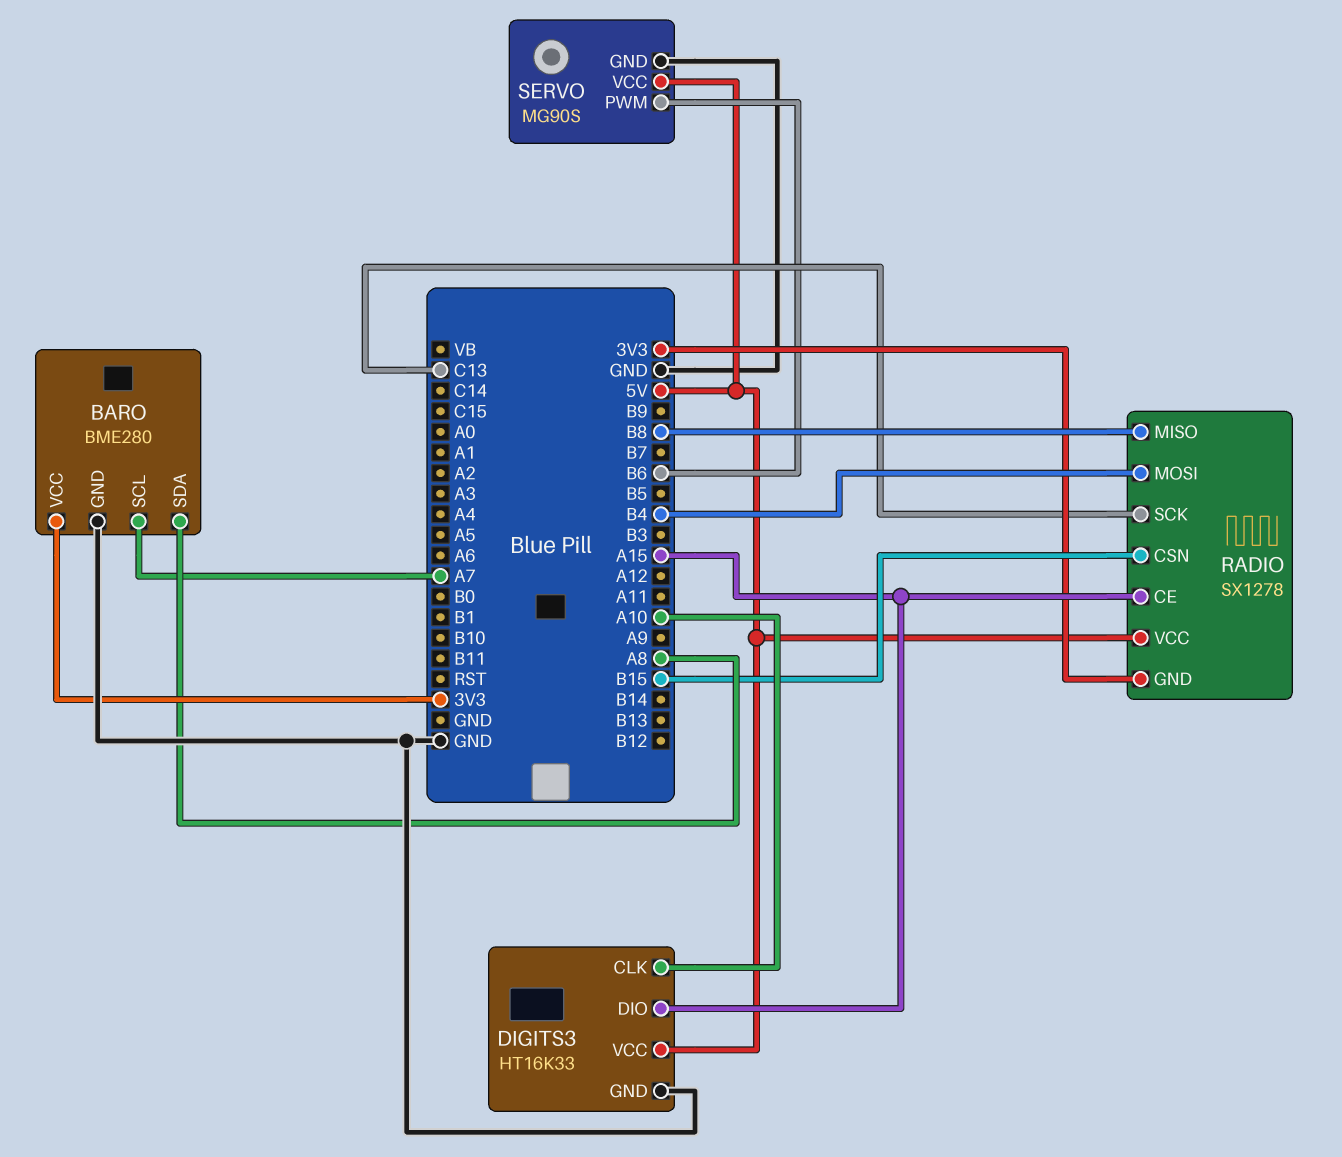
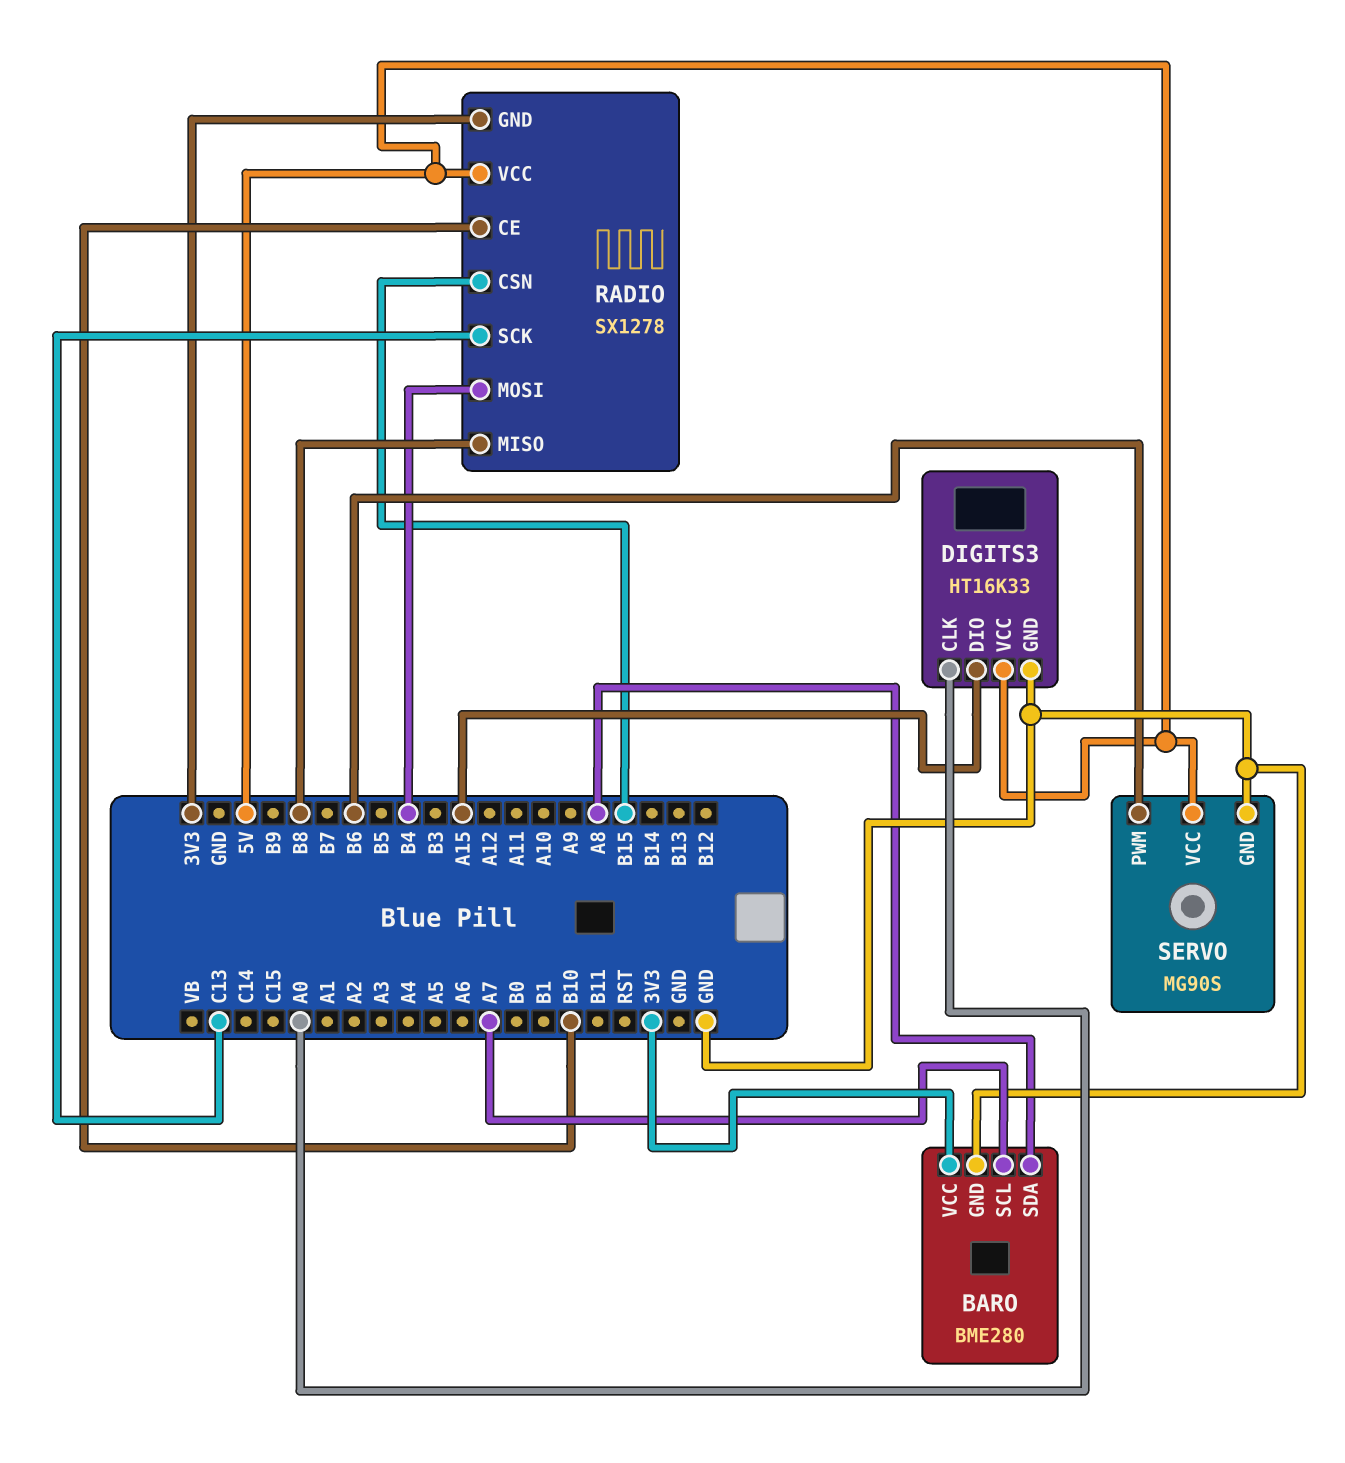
DIGITS3 pin CLK: A10 -> A0
RADIO pin CE: A15 -> B10

